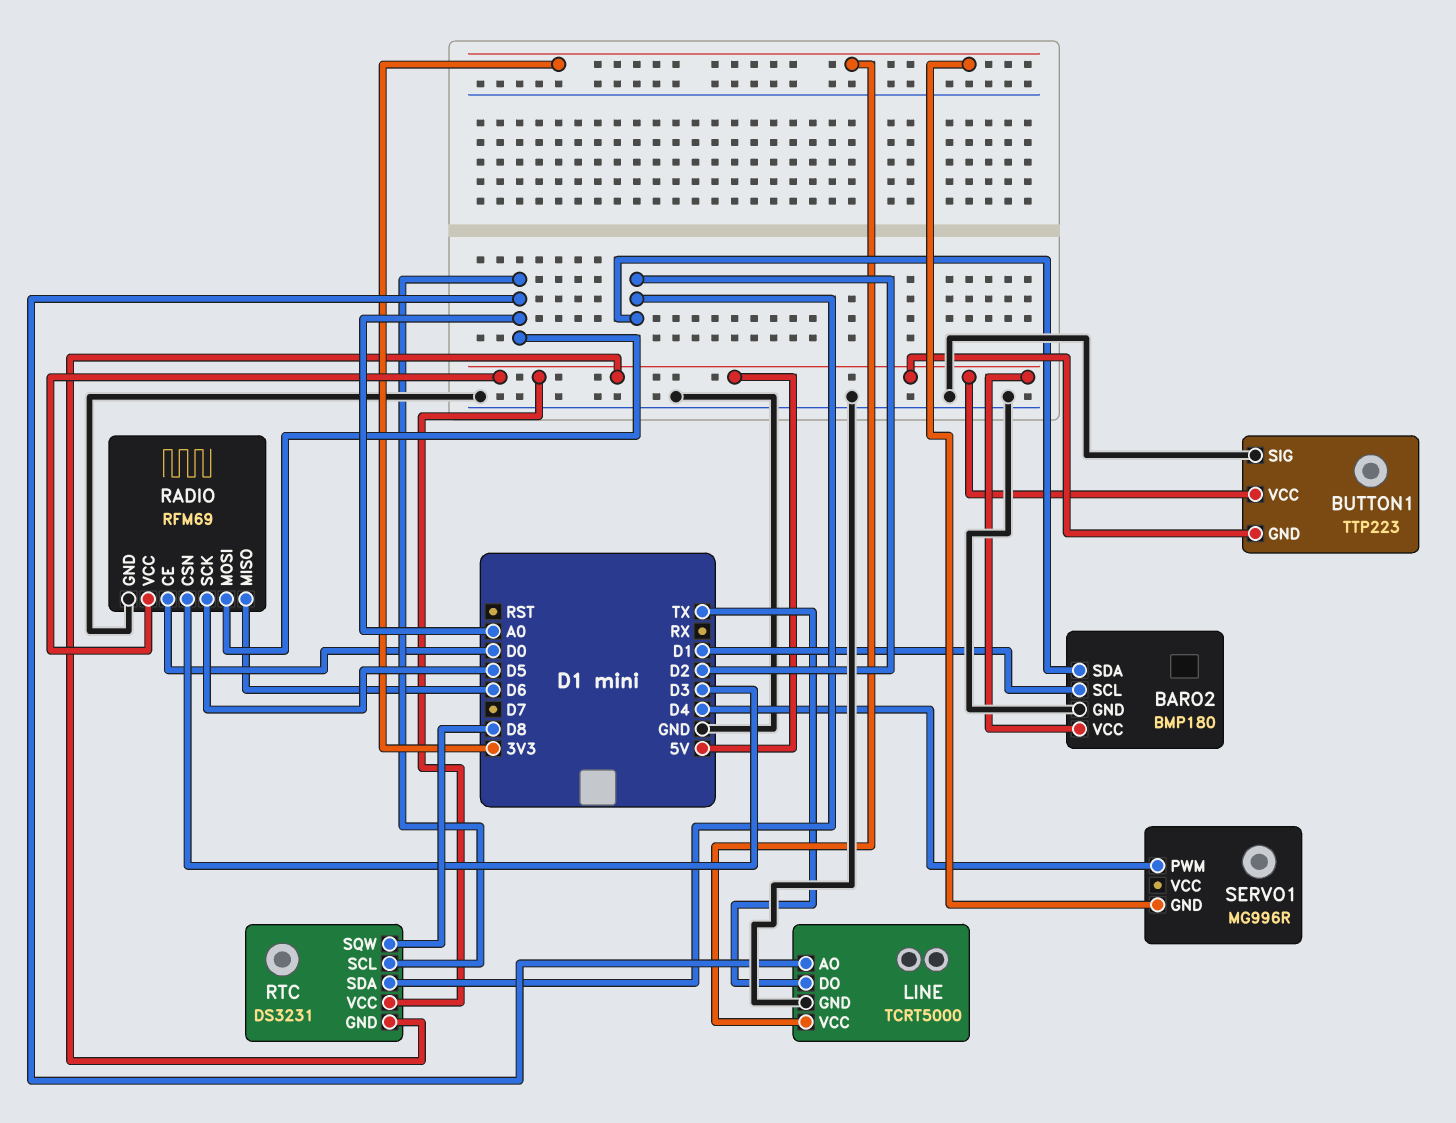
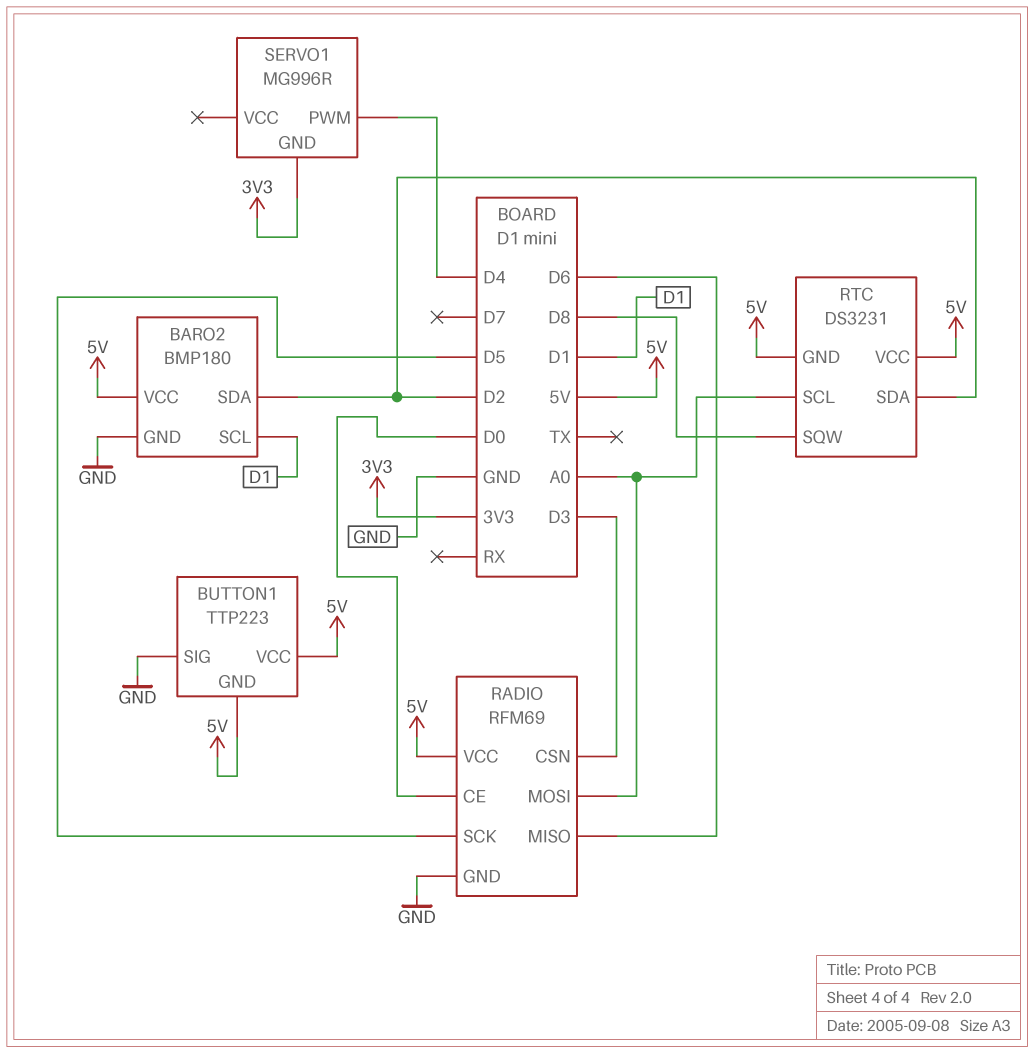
LINE: TCRT5000 -> none
LINE pin AO: A0 -> none
LINE pin DO: TX -> none
LINE pin GND: GND -> none
LINE pin VCC: 3V3 -> none

